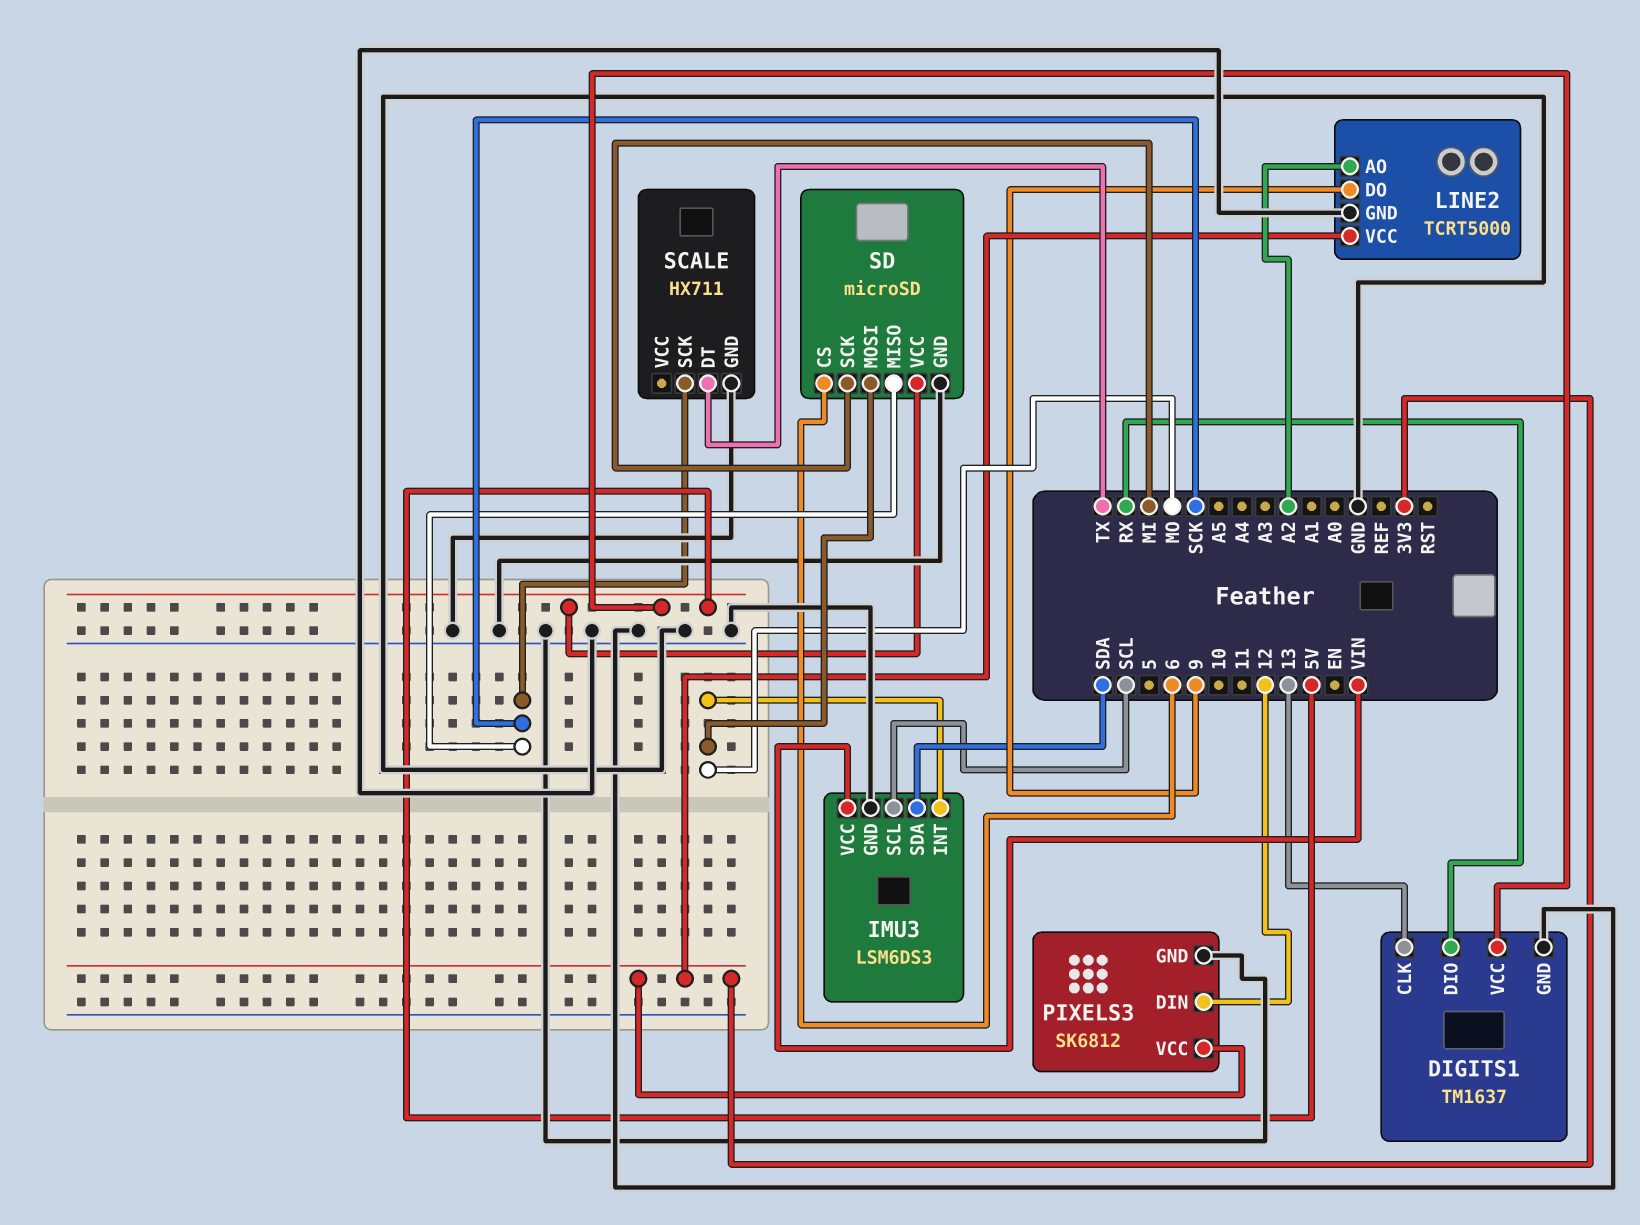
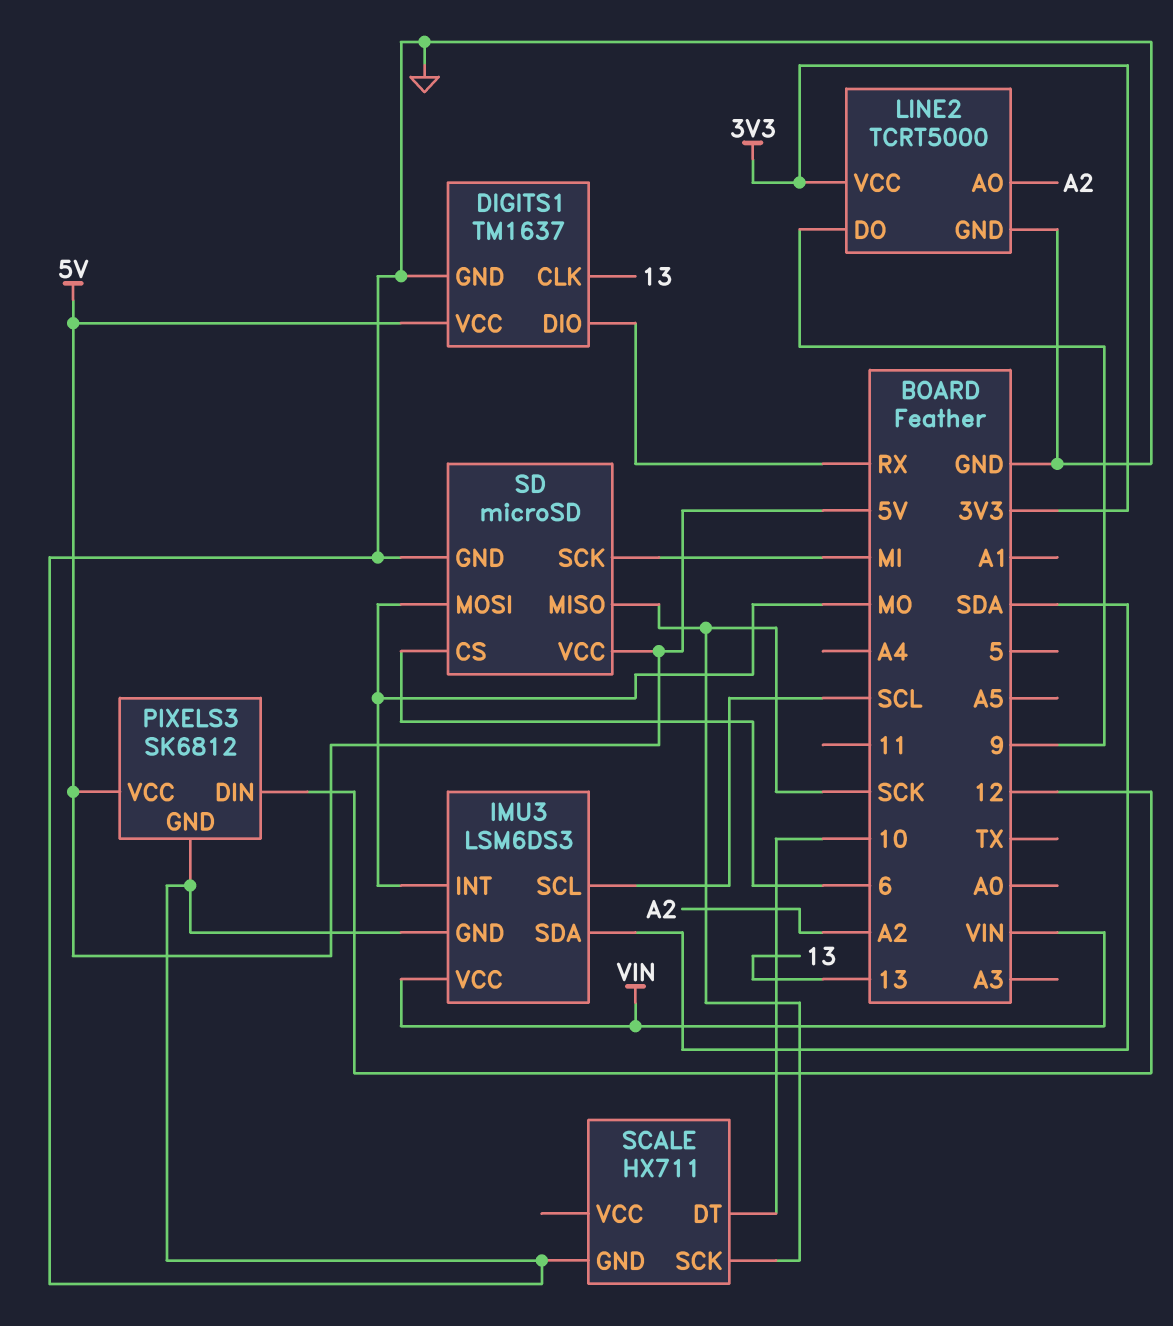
PIXELS3 pin VCC: 3V3 -> 5V
SCALE pin DT: TX -> 10

